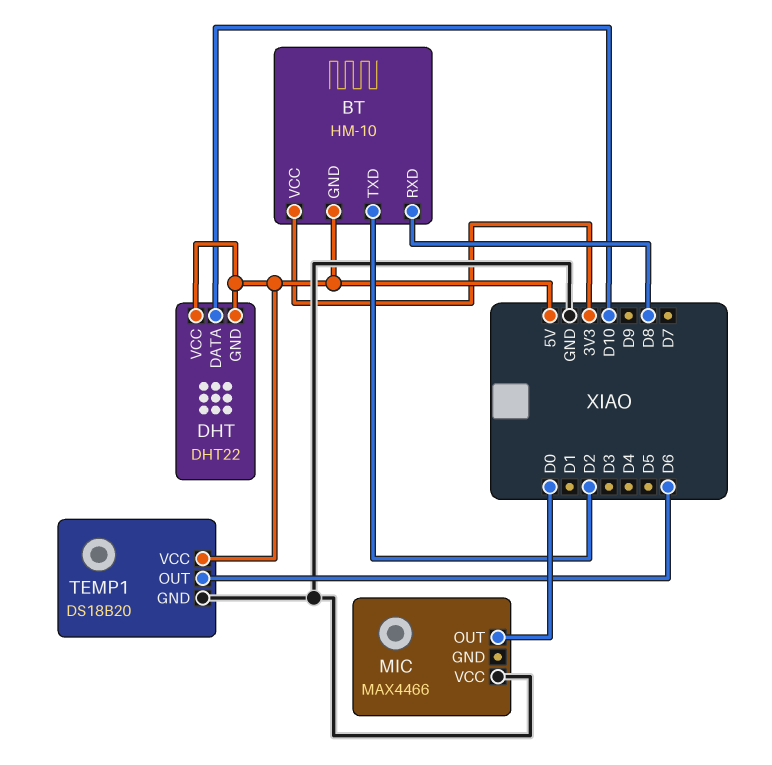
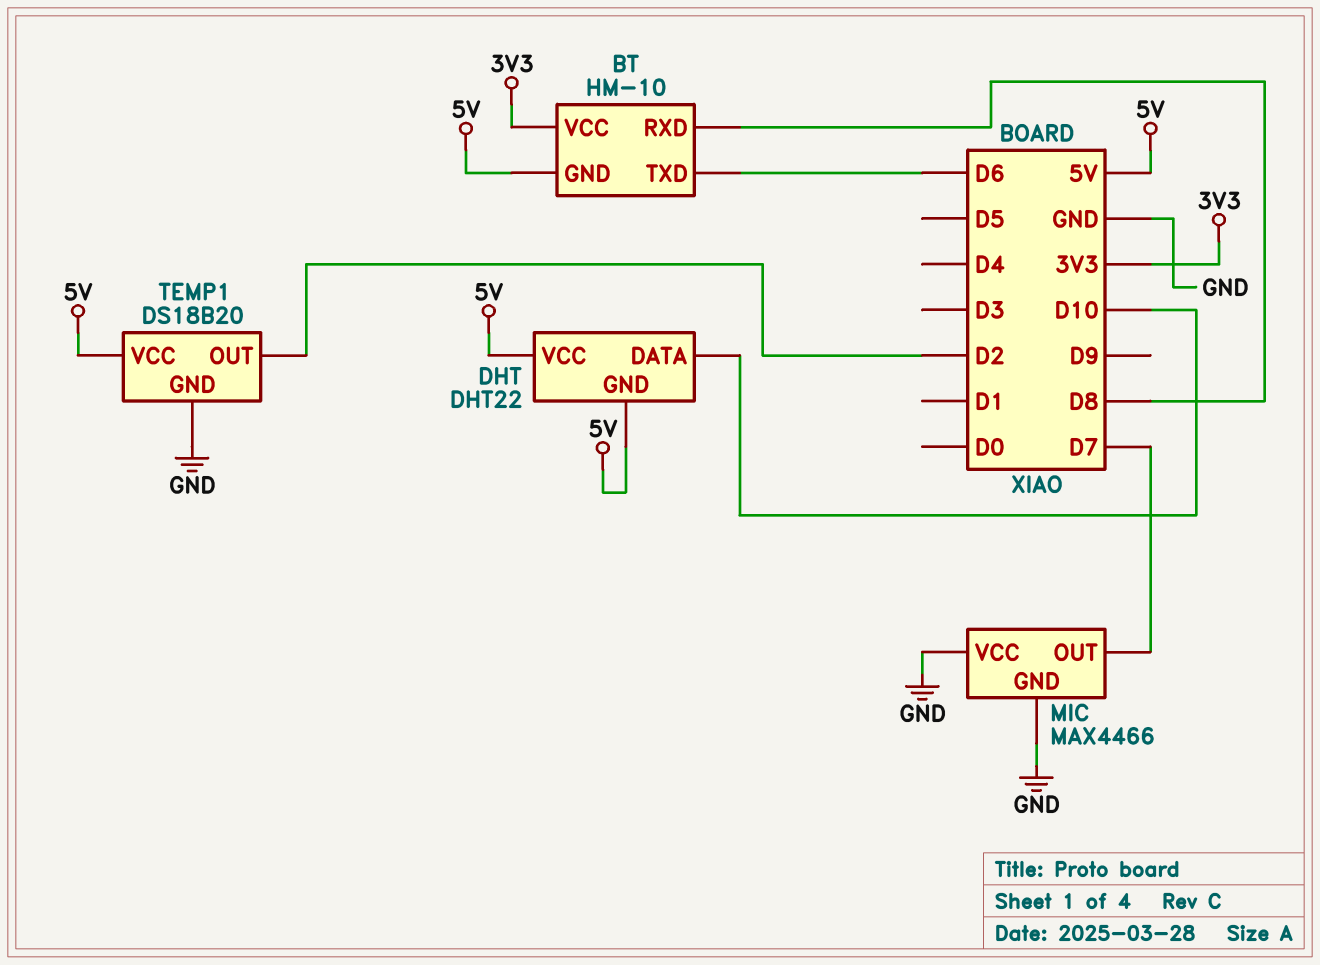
BT pin TXD: D2 -> D6
MIC pin GND: none -> GND
MIC pin OUT: D0 -> D7
TEMP1 pin OUT: D6 -> D2

